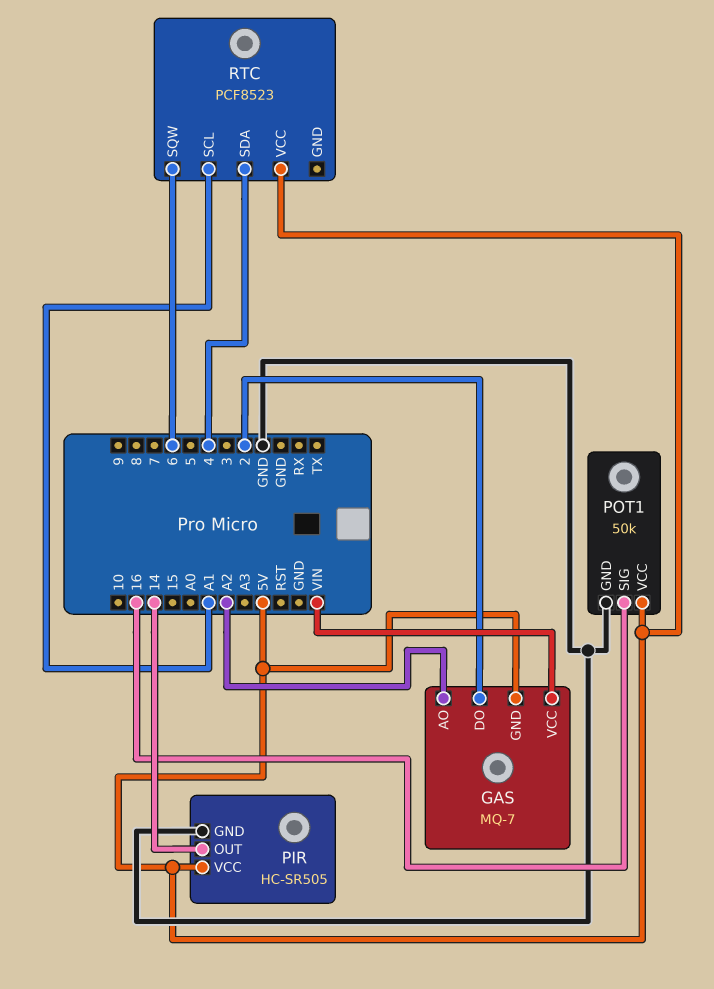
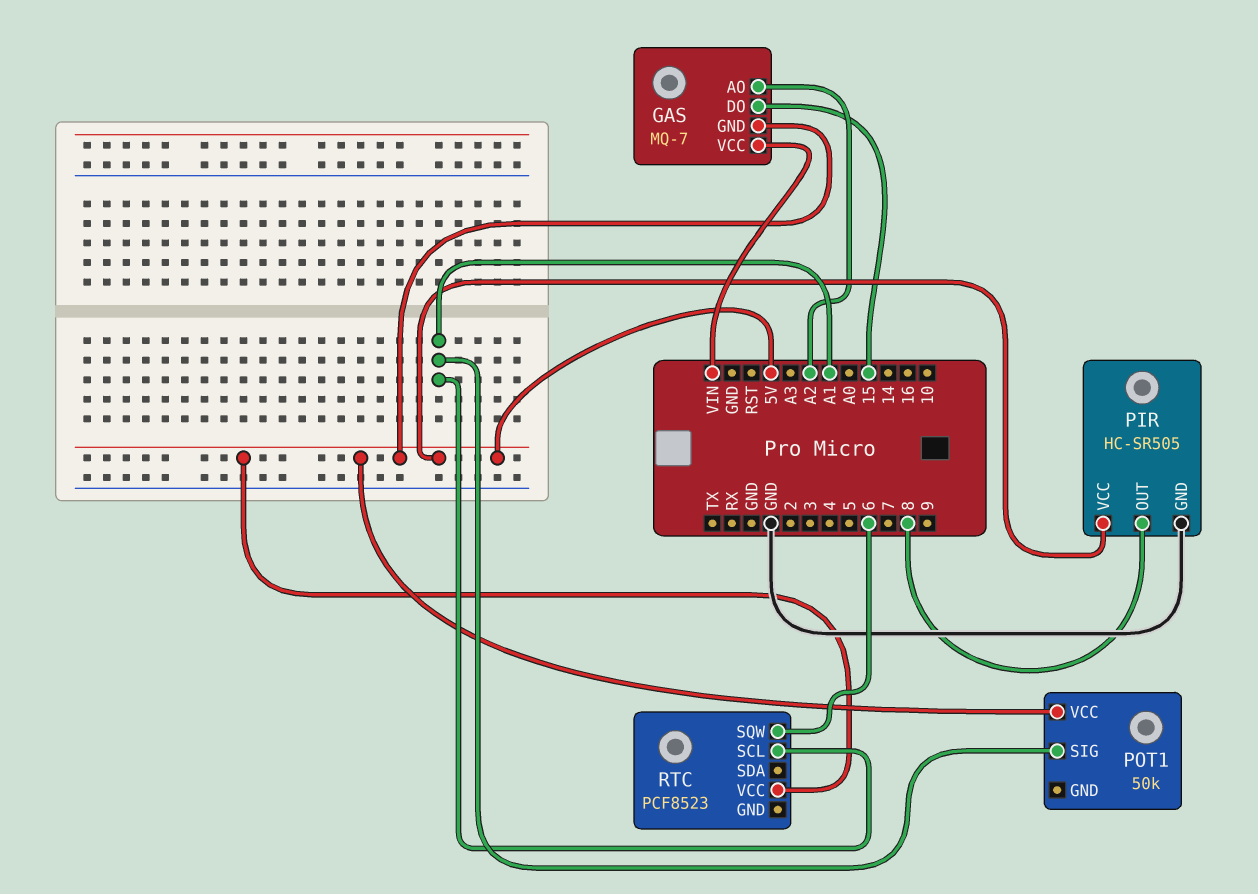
GAS pin DO: 2 -> 15
PIR pin OUT: 14 -> 8
POT1 pin GND: GND -> none
POT1 pin SIG: 16 -> A1
RTC pin SDA: 4 -> none

